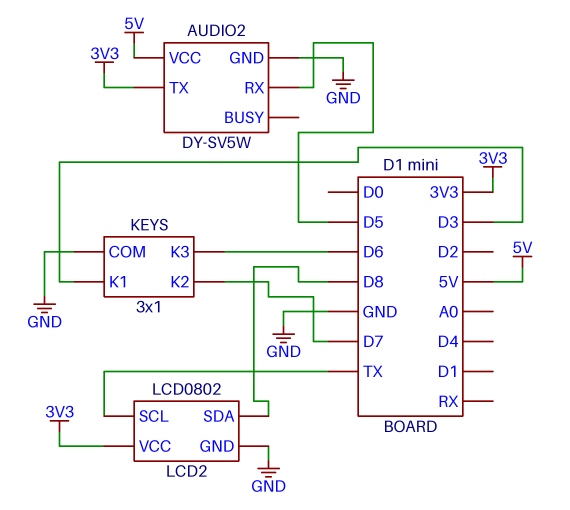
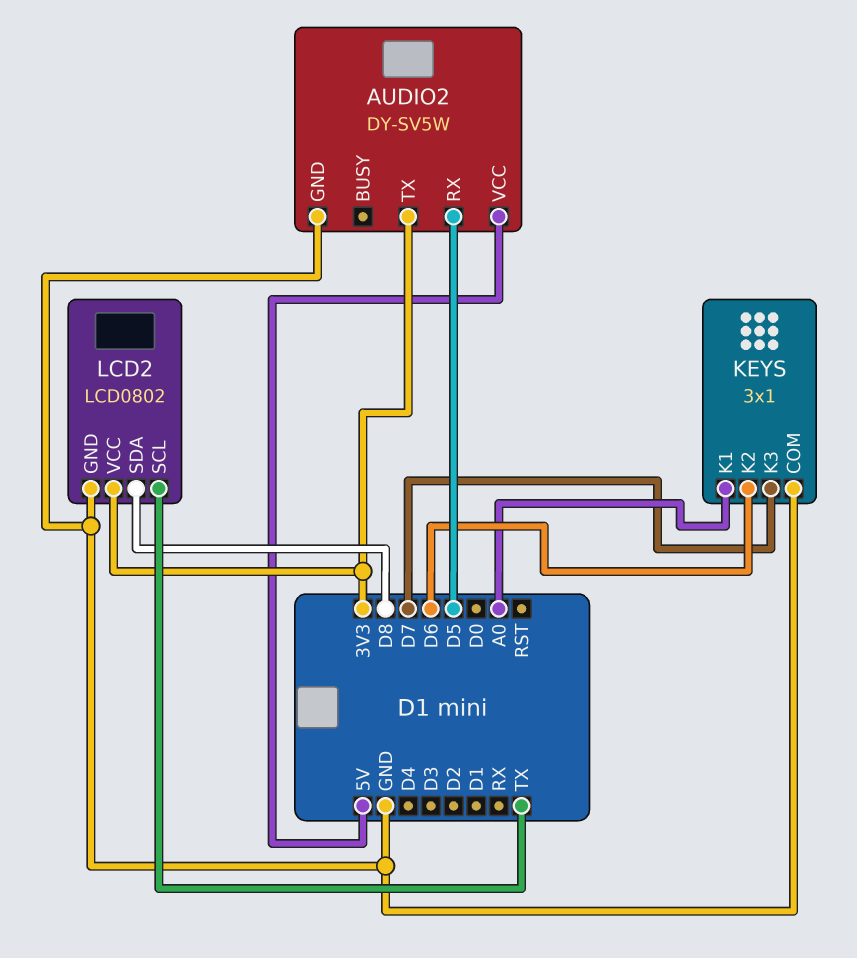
KEYS pin K1: D3 -> A0
KEYS pin K2: D7 -> D6
KEYS pin K3: D6 -> D7

